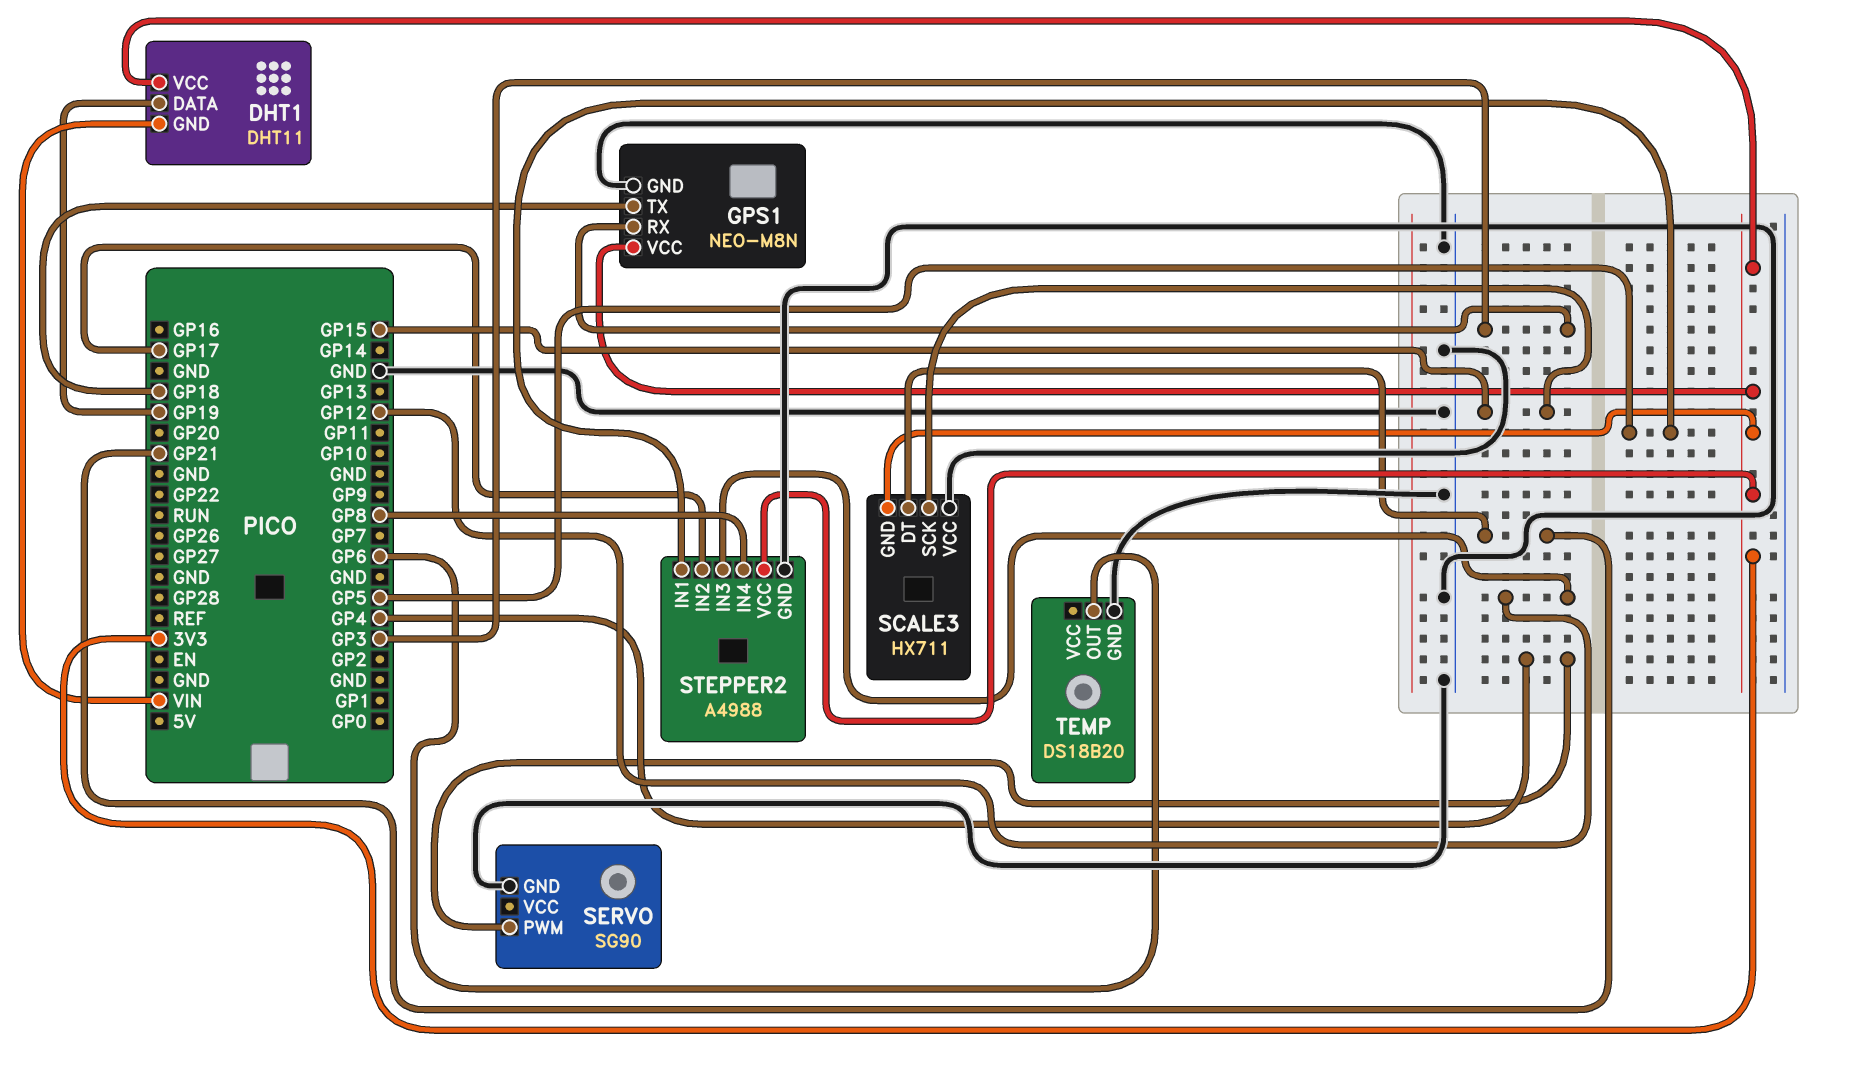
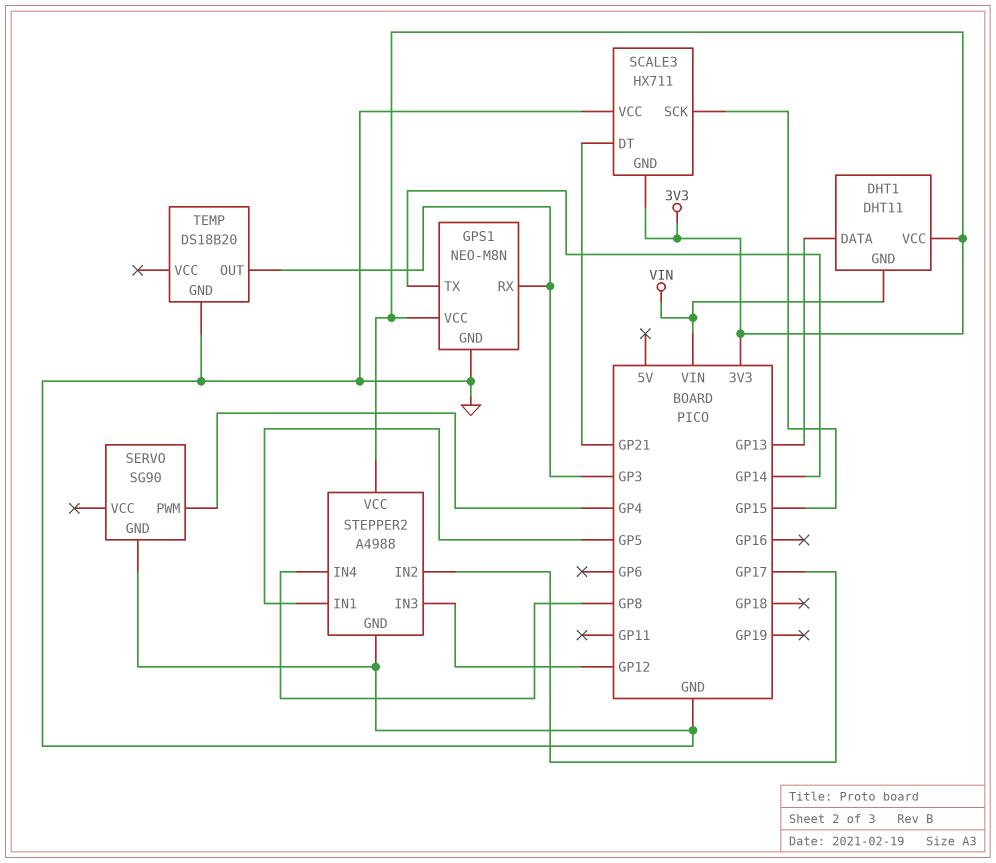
DHT1 pin DATA: GP19 -> GP13
GPS1 pin TX: GP18 -> GP14
TEMP pin OUT: GP6 -> GP3

